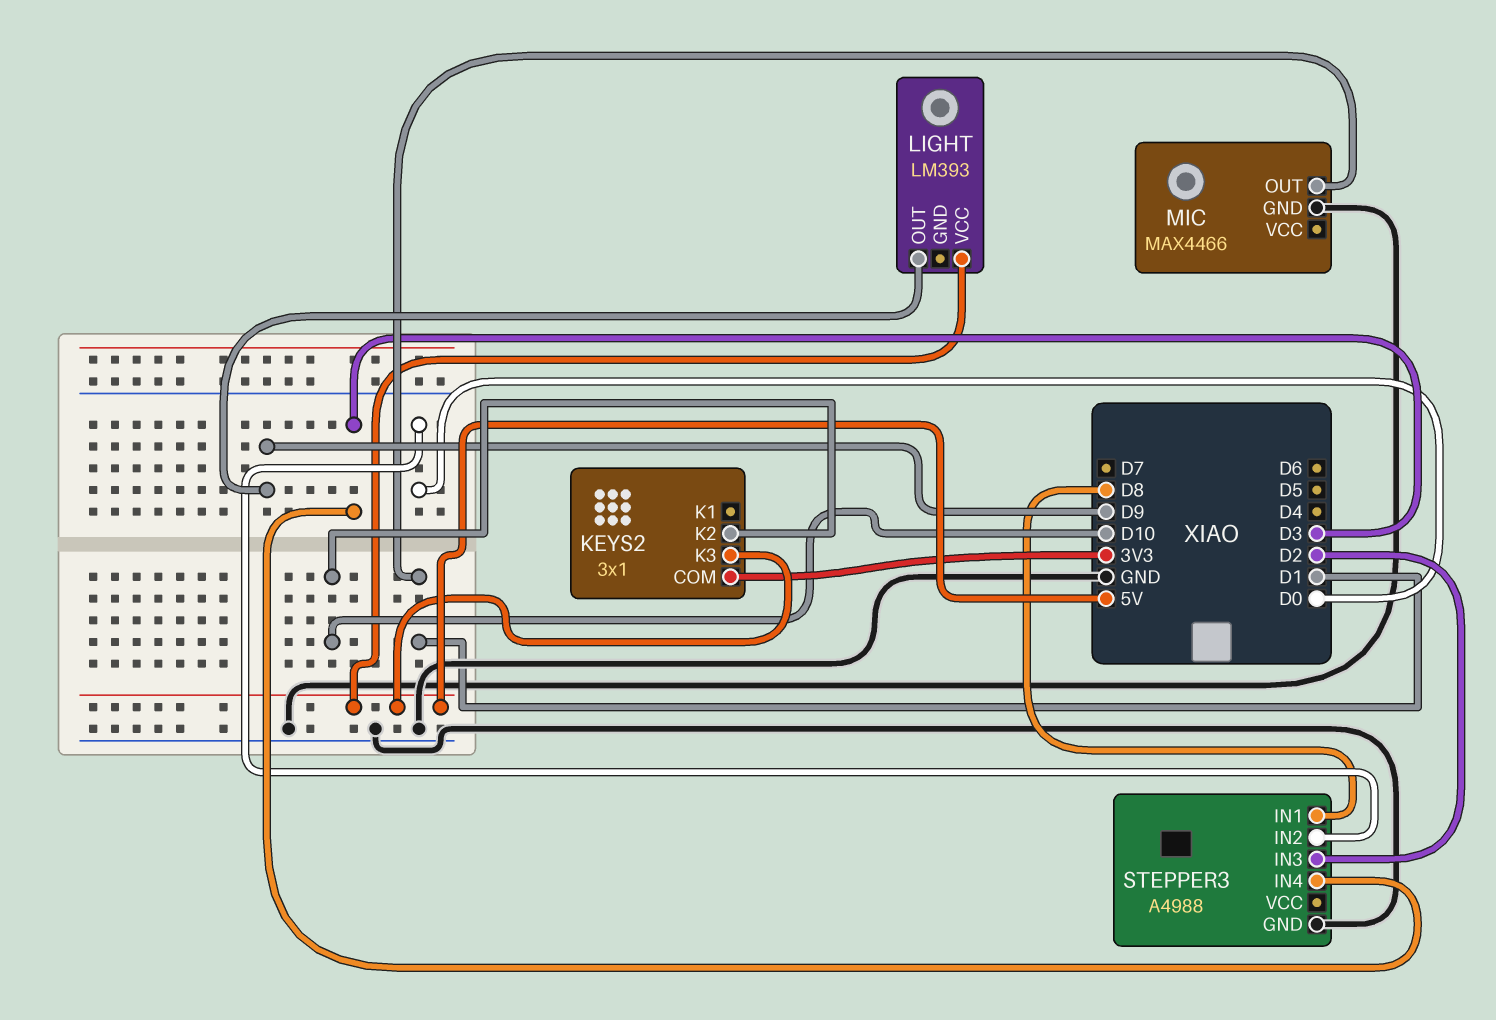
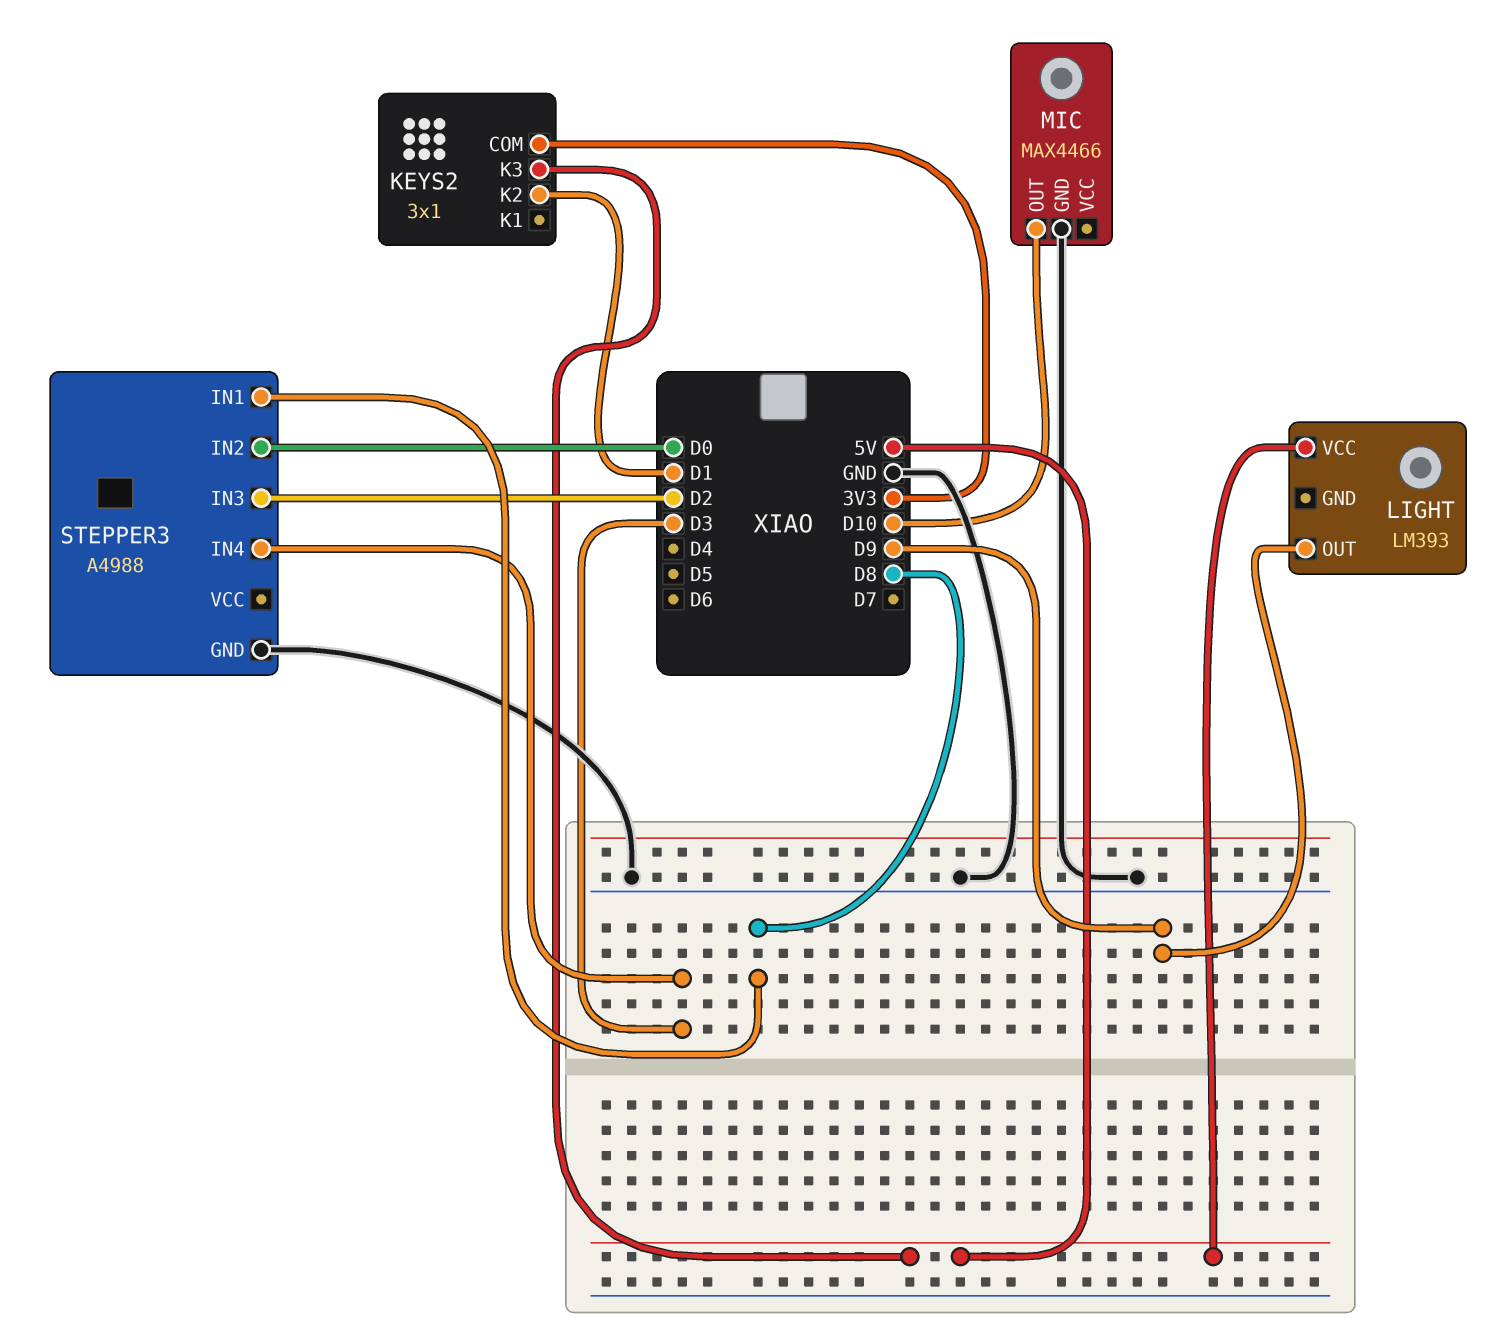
KEYS2 pin K2: D10 -> D1
MIC pin OUT: D1 -> D10

